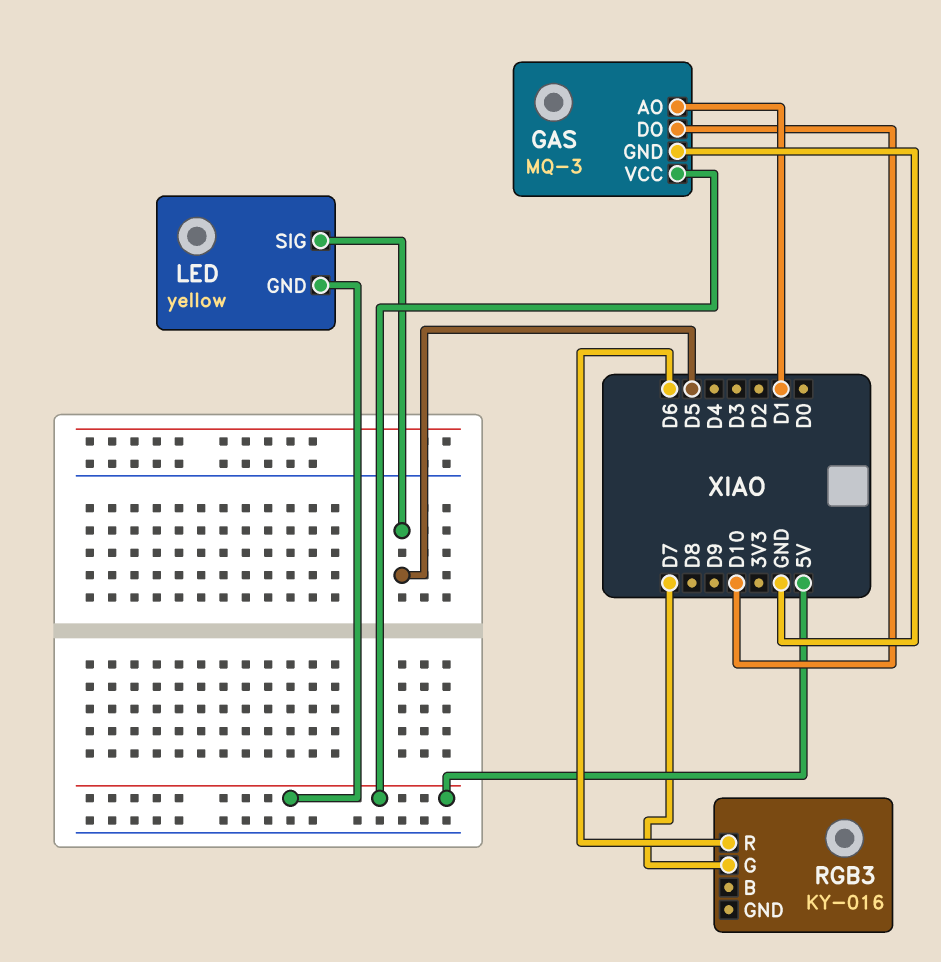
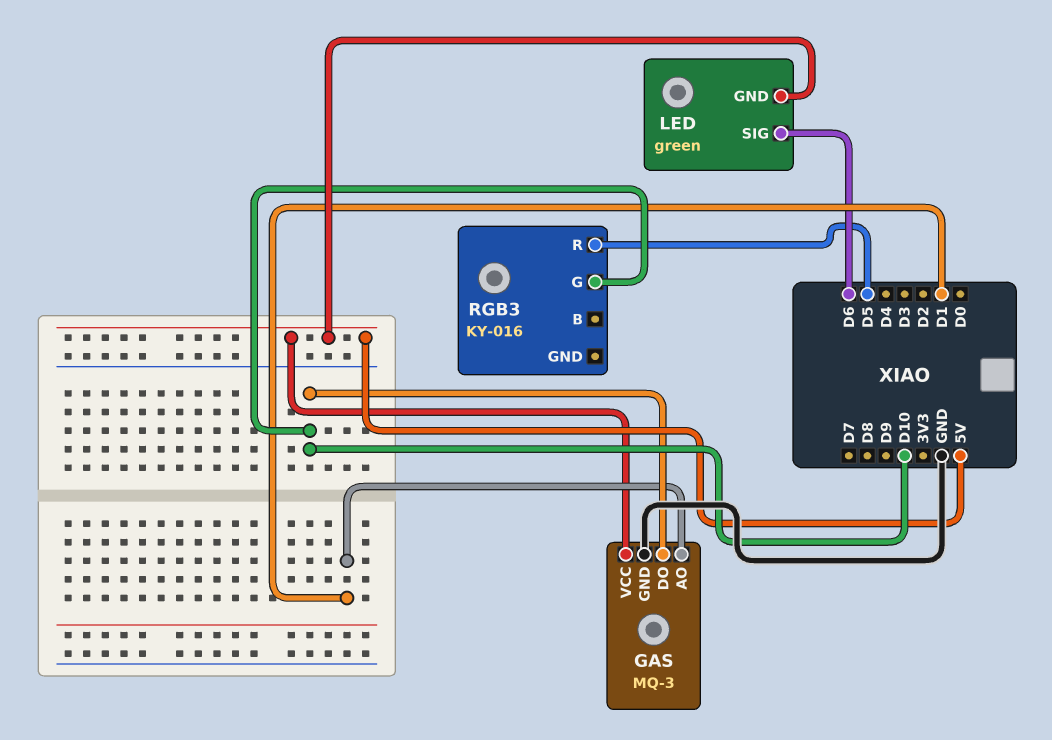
LED: yellow -> green
LED pin SIG: D5 -> D6
RGB3 pin G: D7 -> D10
RGB3 pin R: D6 -> D5

